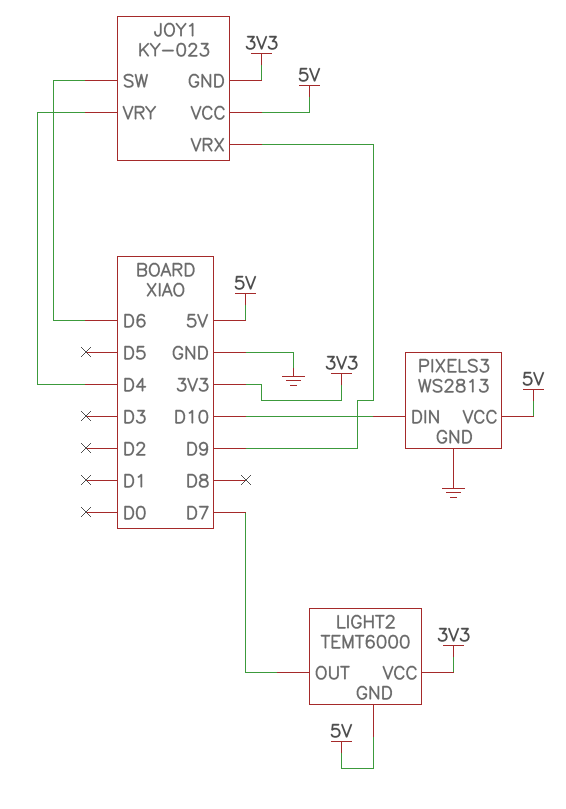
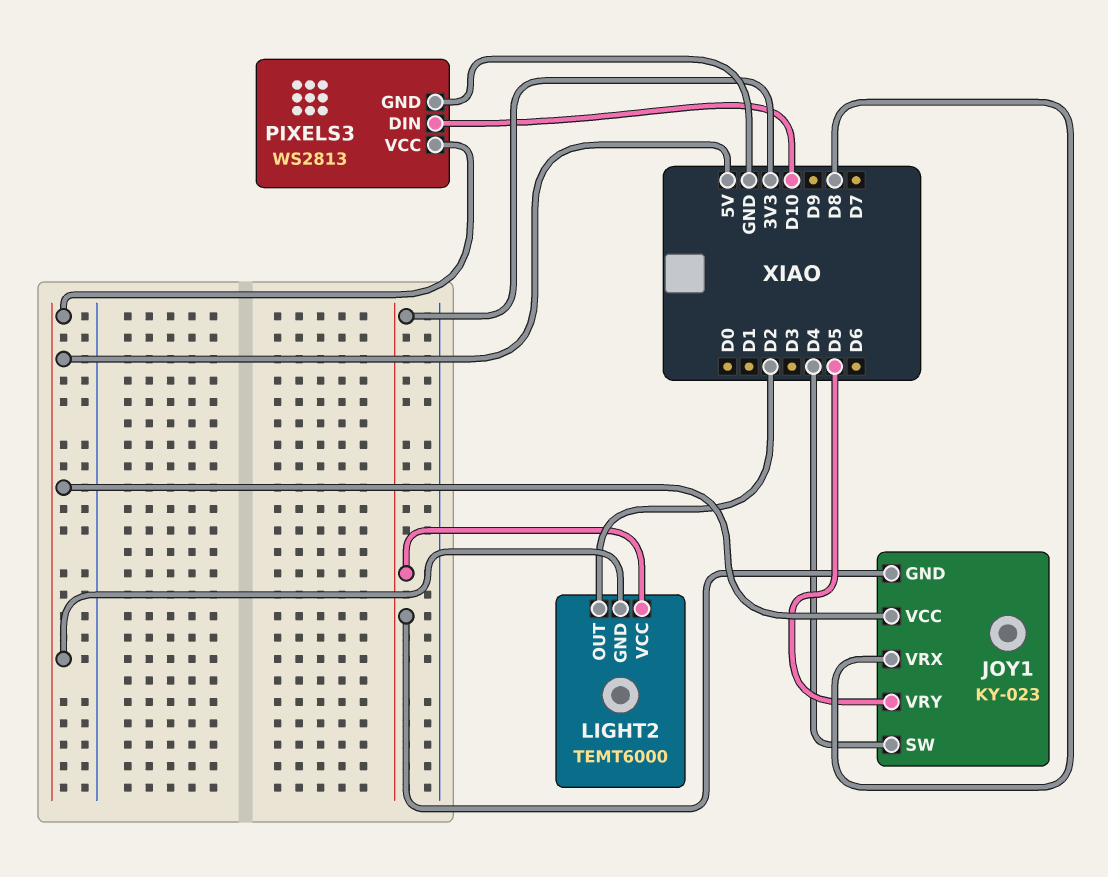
JOY1 pin SW: D6 -> D4
JOY1 pin VRX: D9 -> D8
JOY1 pin VRY: D4 -> D5
LIGHT2 pin OUT: D7 -> D2

